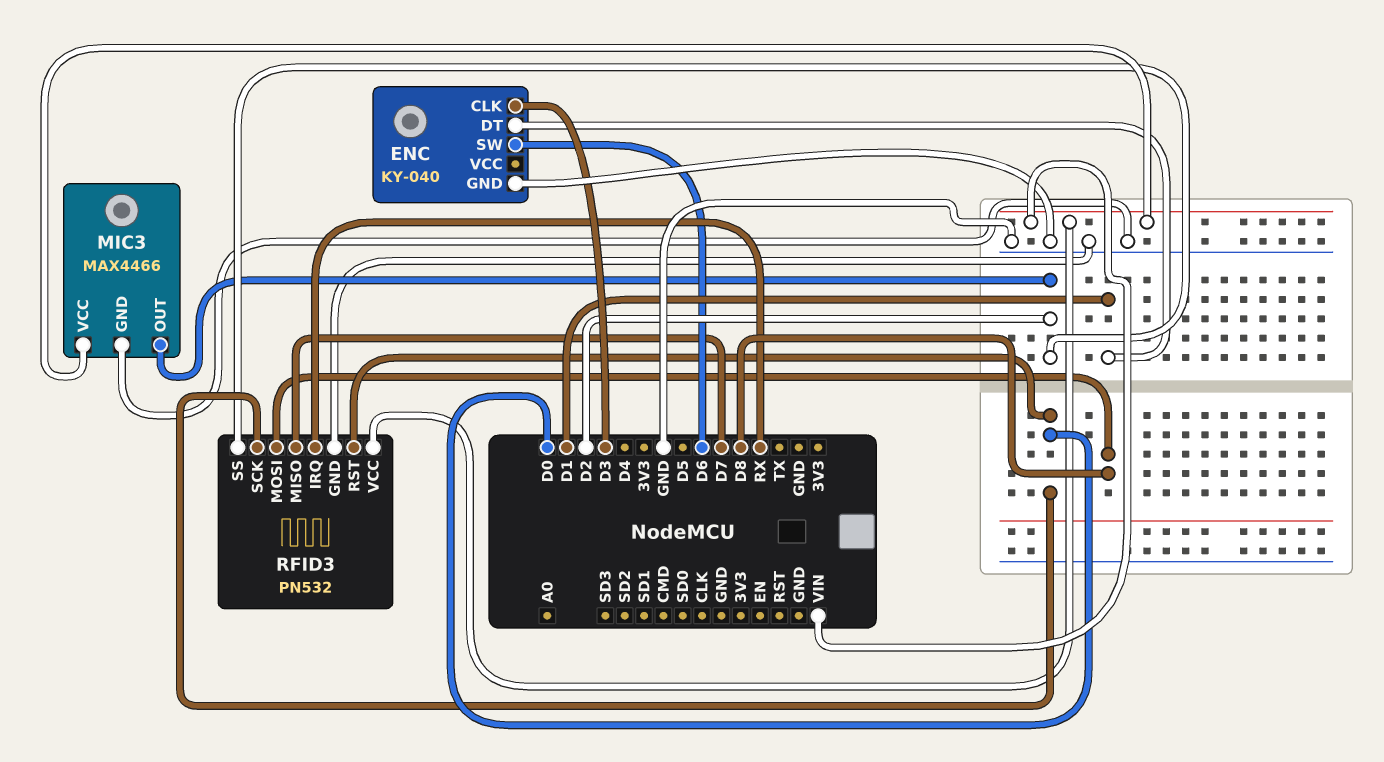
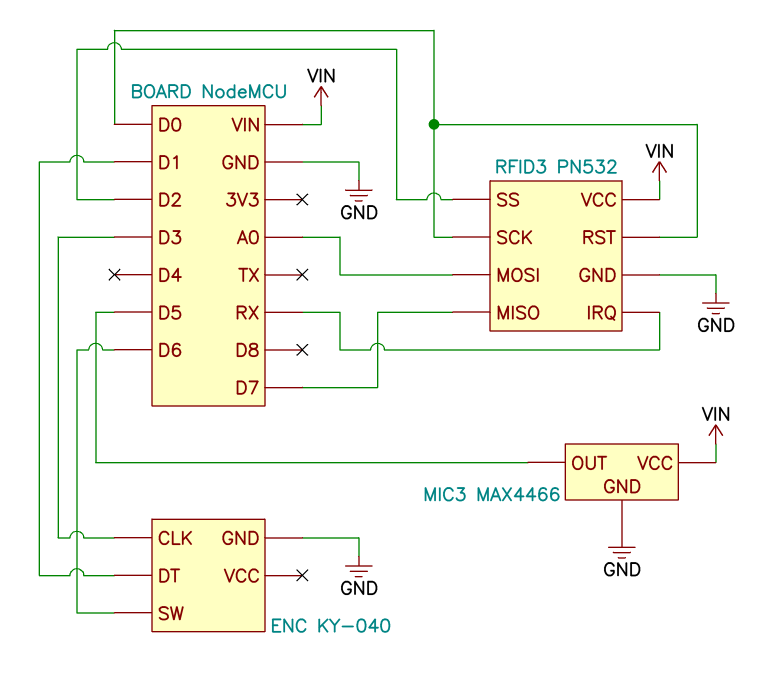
MIC3 pin OUT: D2 -> D5
RFID3 pin MOSI: D8 -> A0

